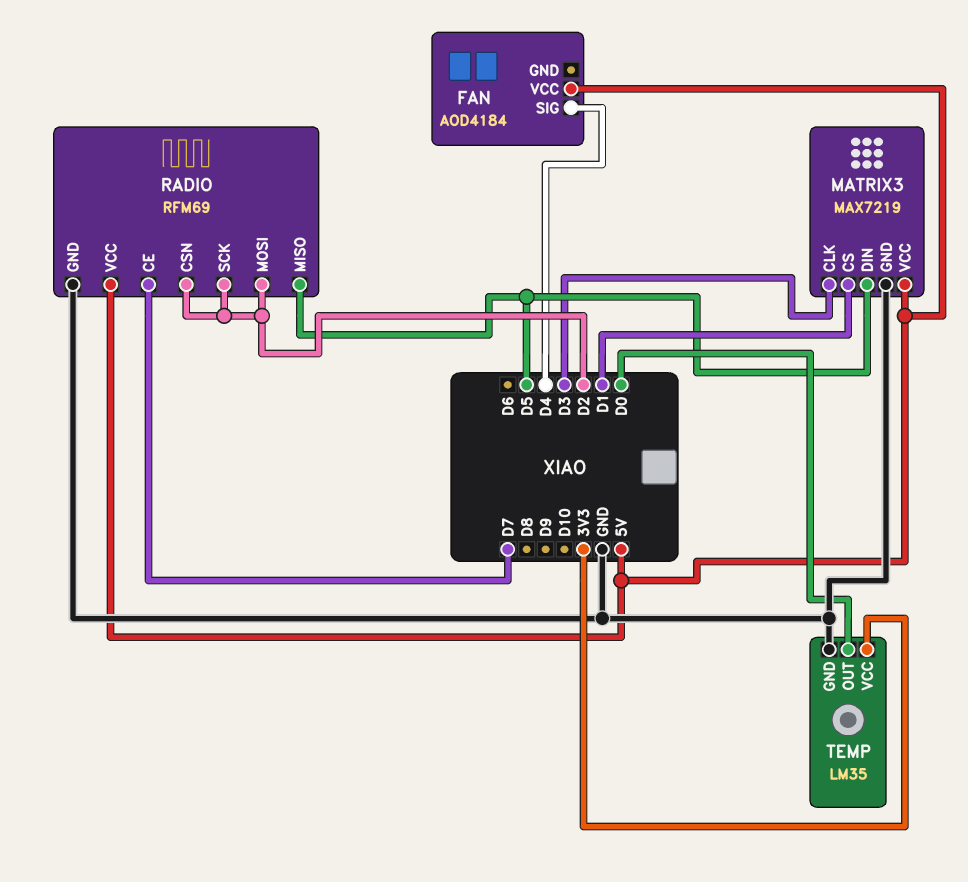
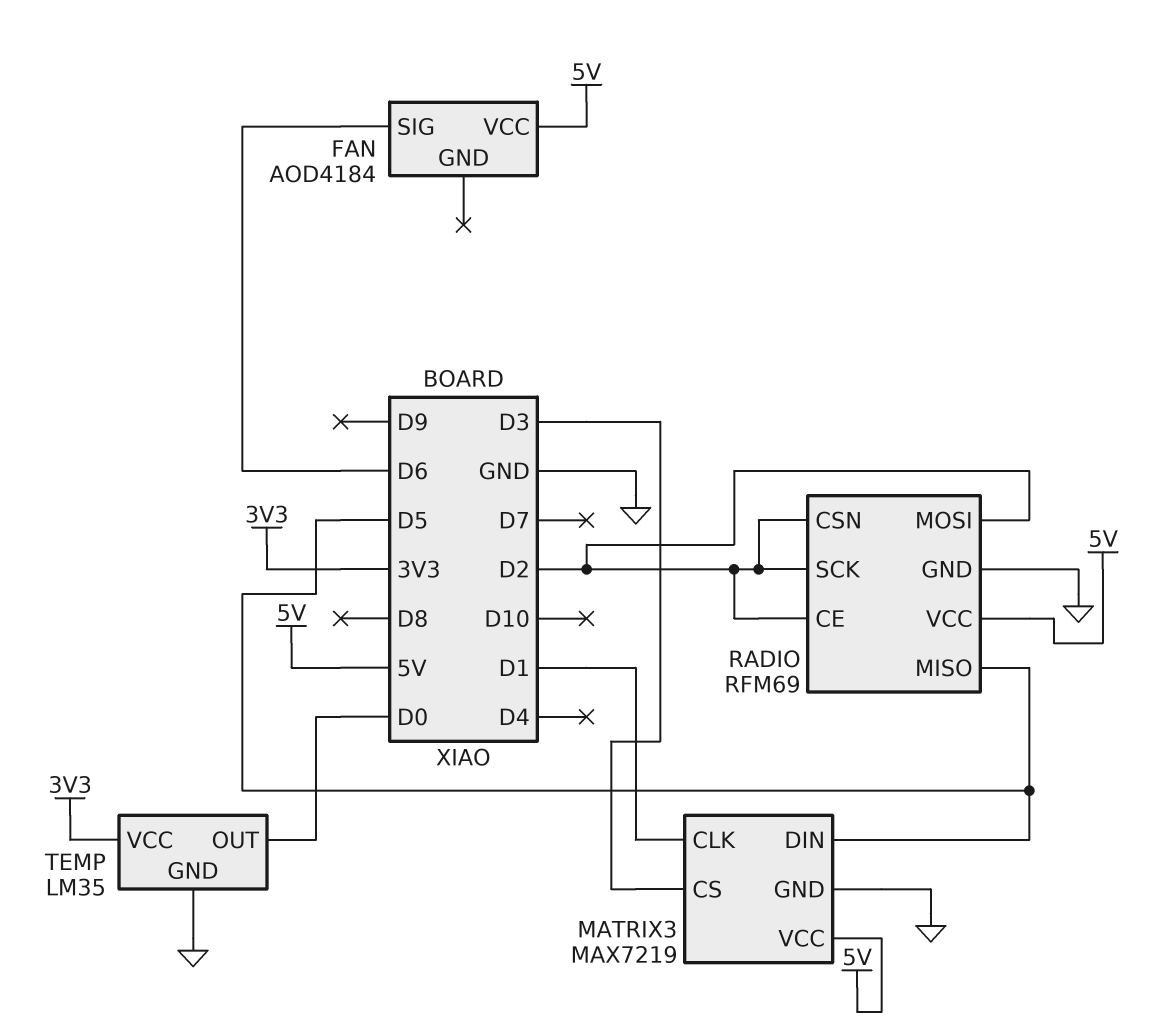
FAN pin SIG: D4 -> D6
MATRIX3 pin CLK: D3 -> D1
MATRIX3 pin CS: D1 -> D3
RADIO pin CE: D7 -> D2

